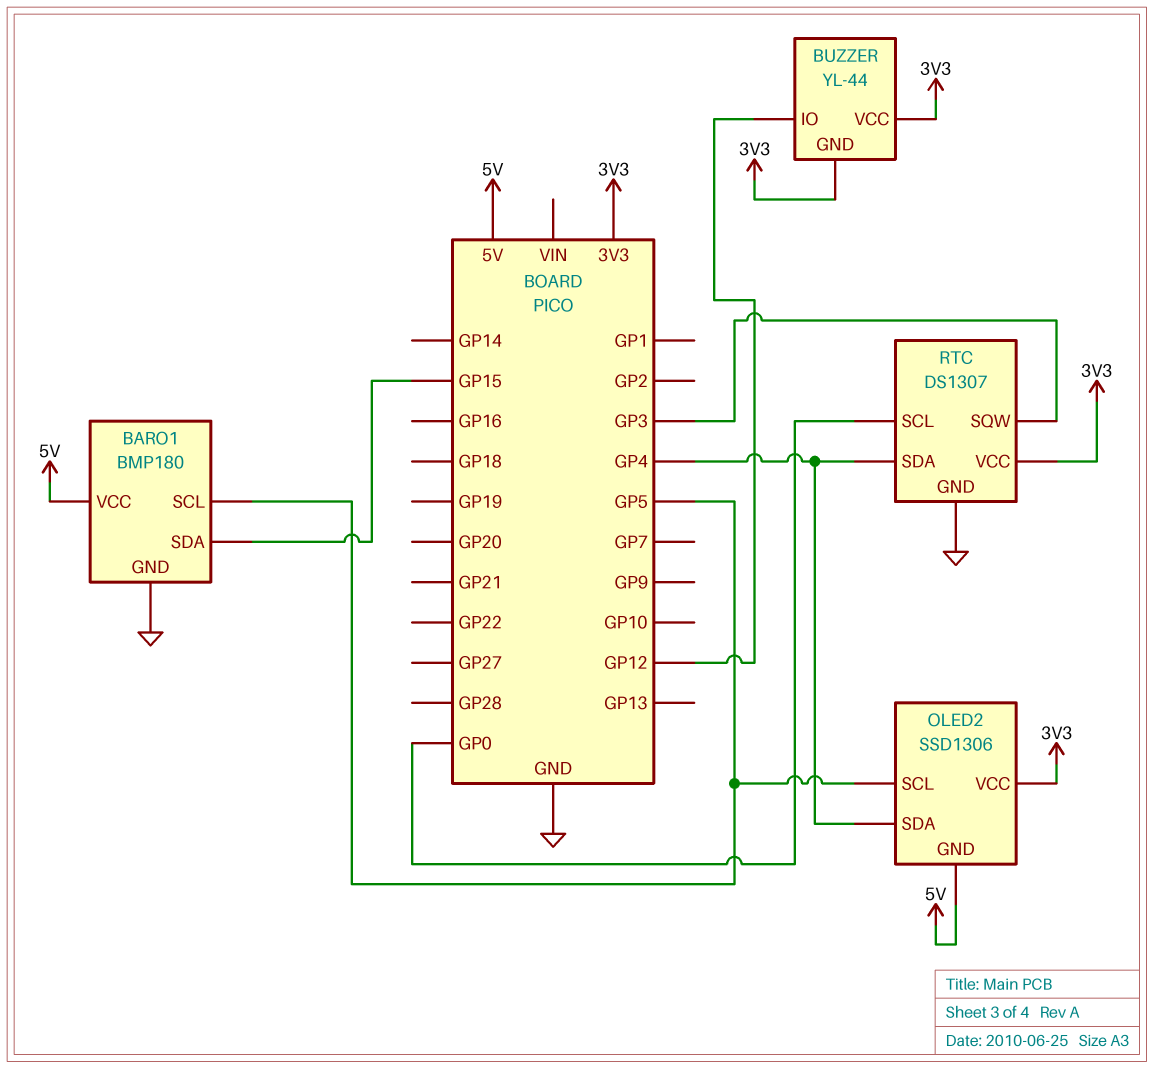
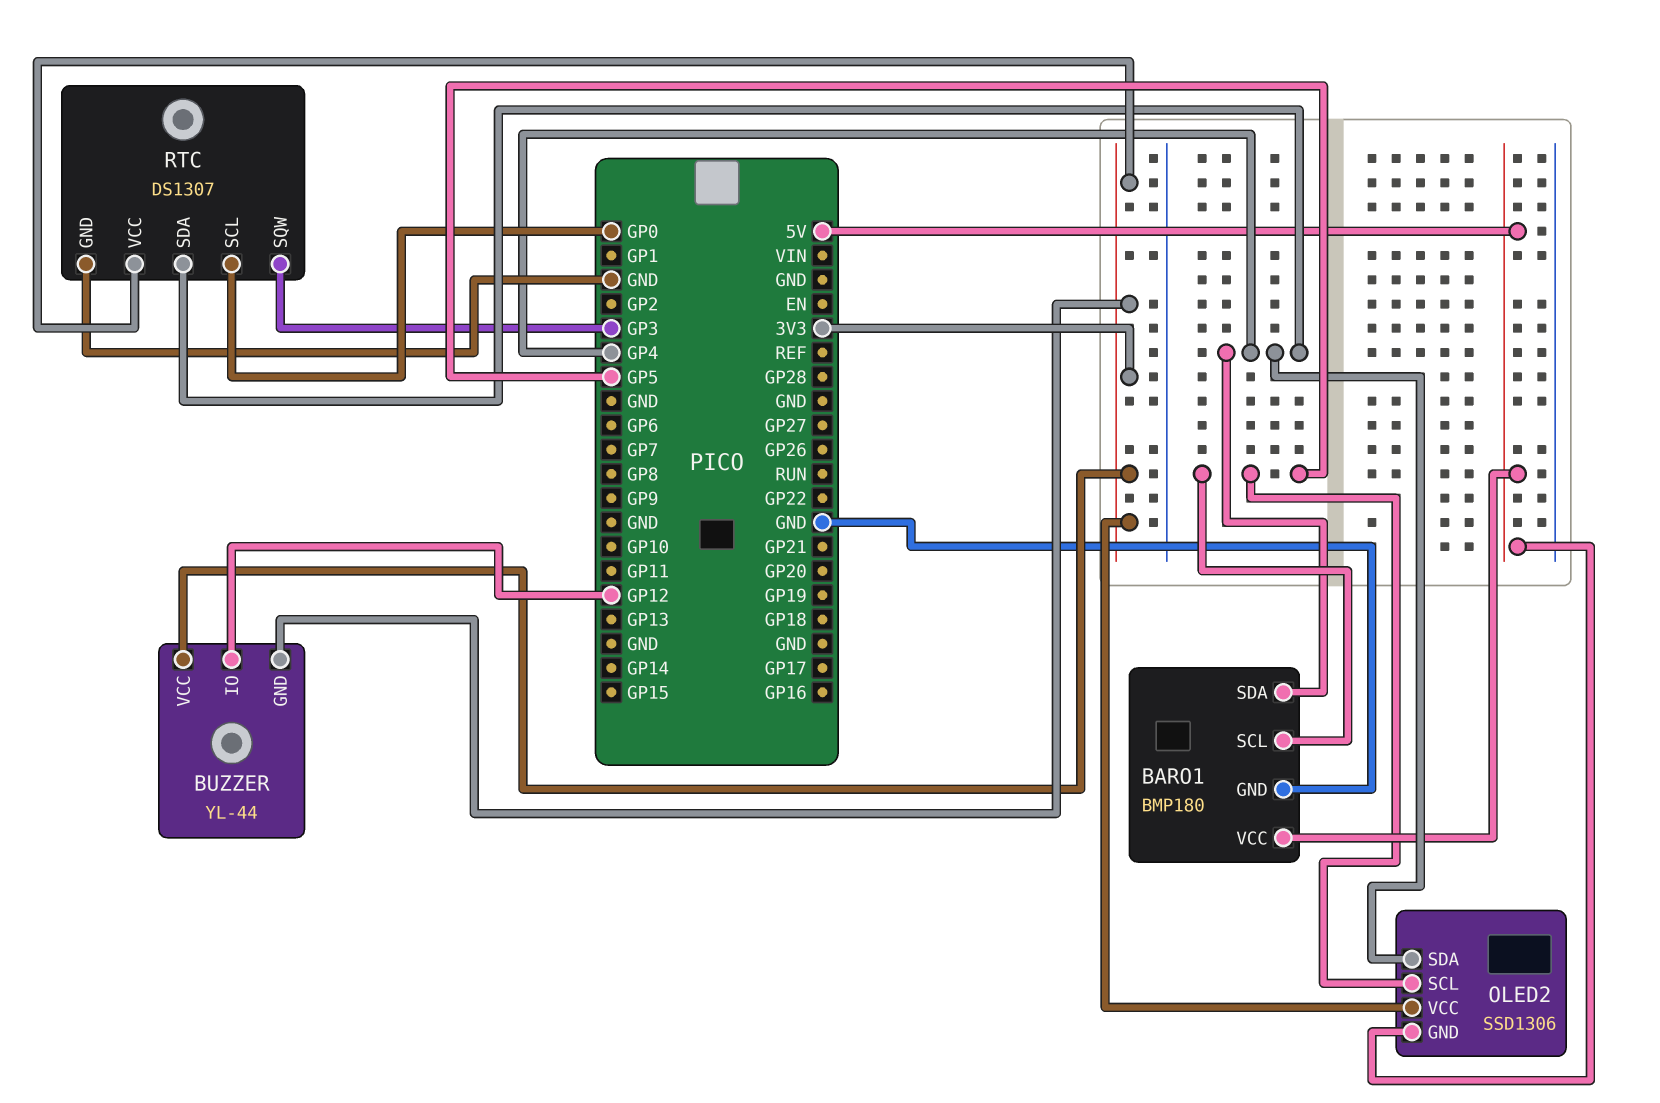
BARO1 pin SDA: GP15 -> GP4

